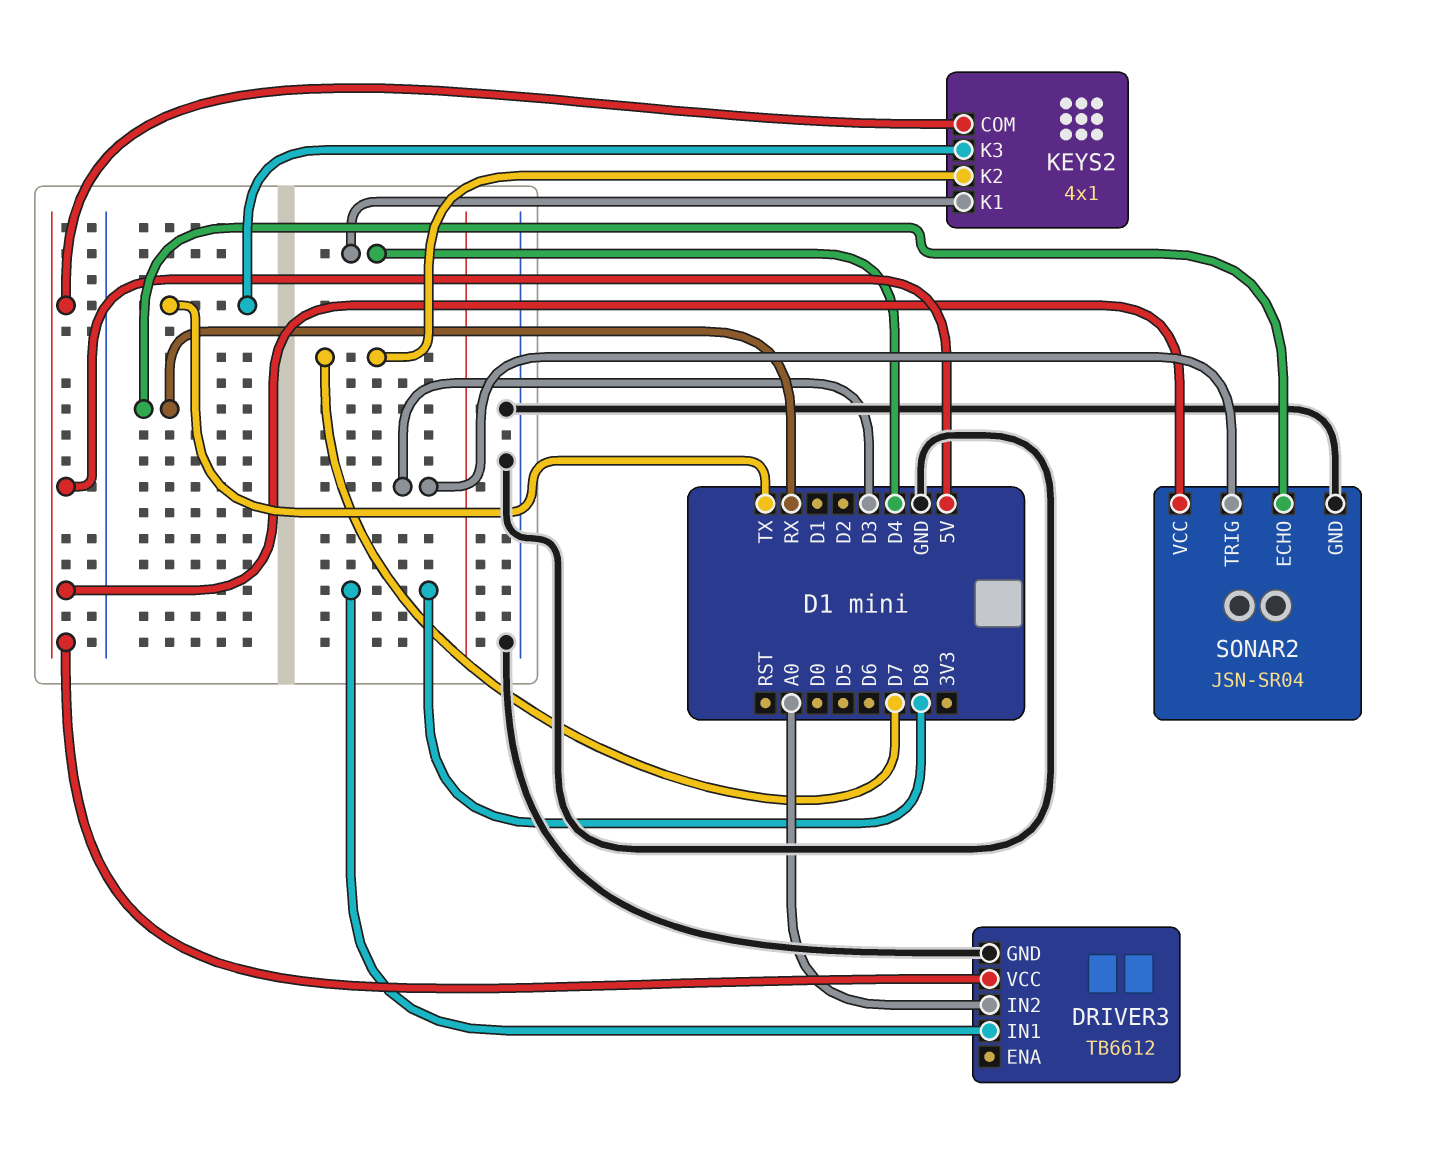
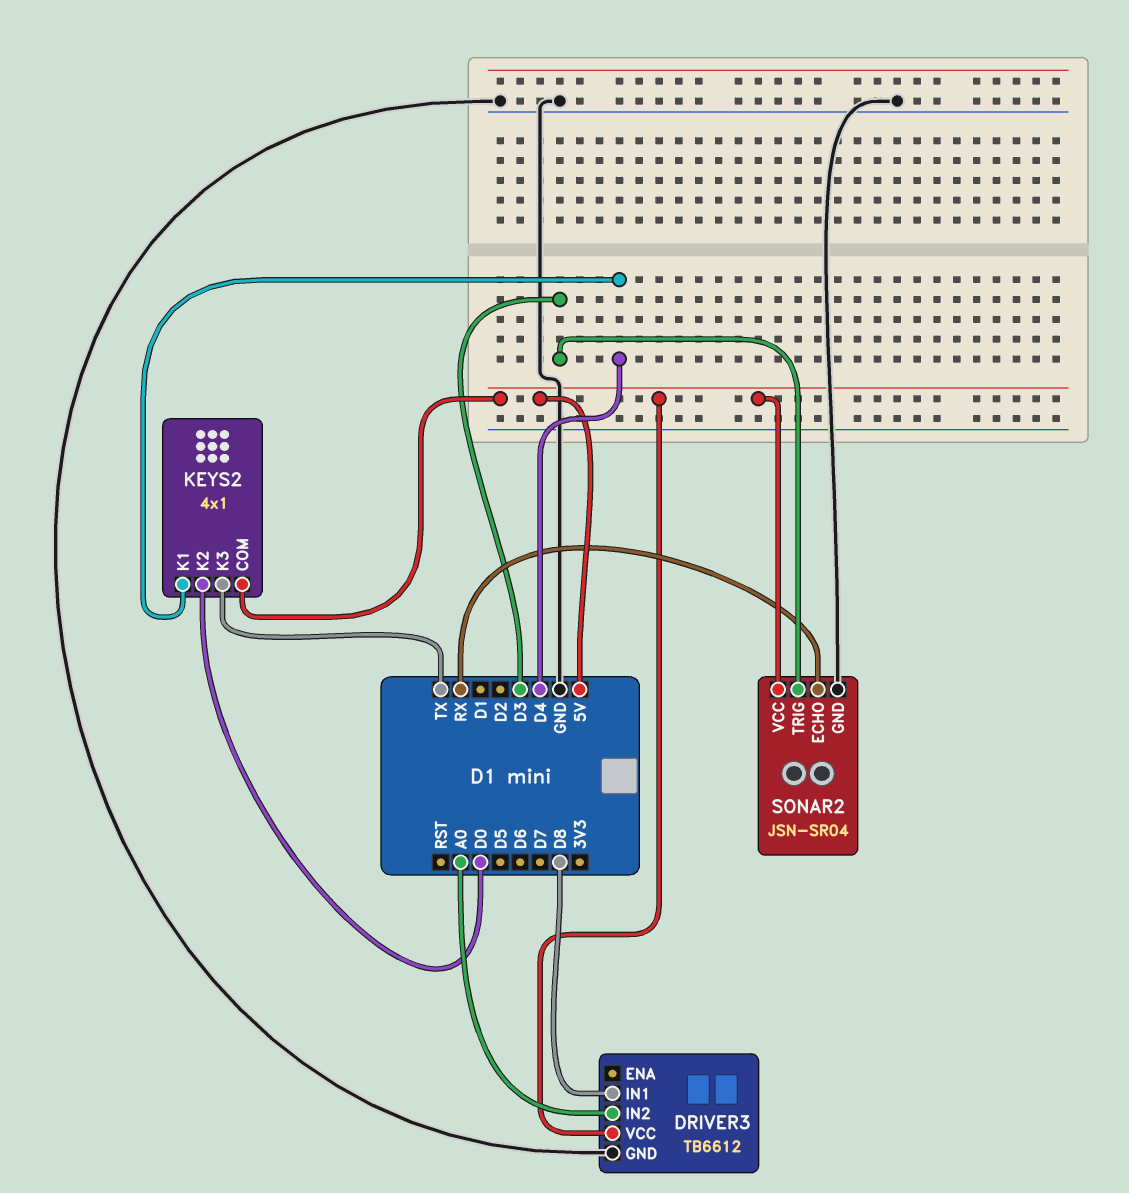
KEYS2 pin K2: D7 -> D0

